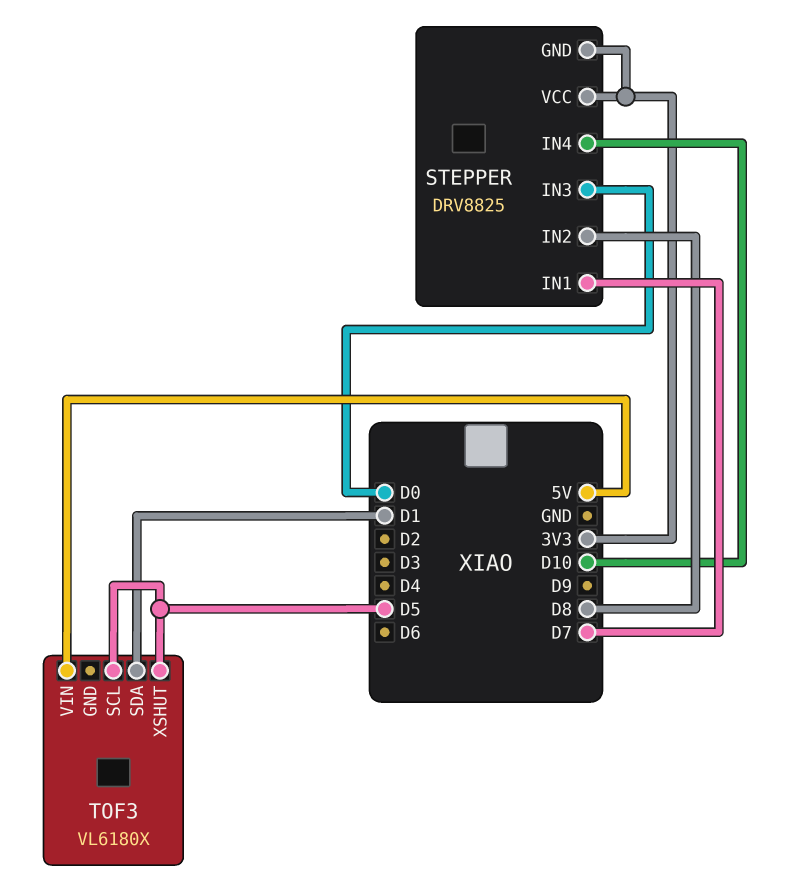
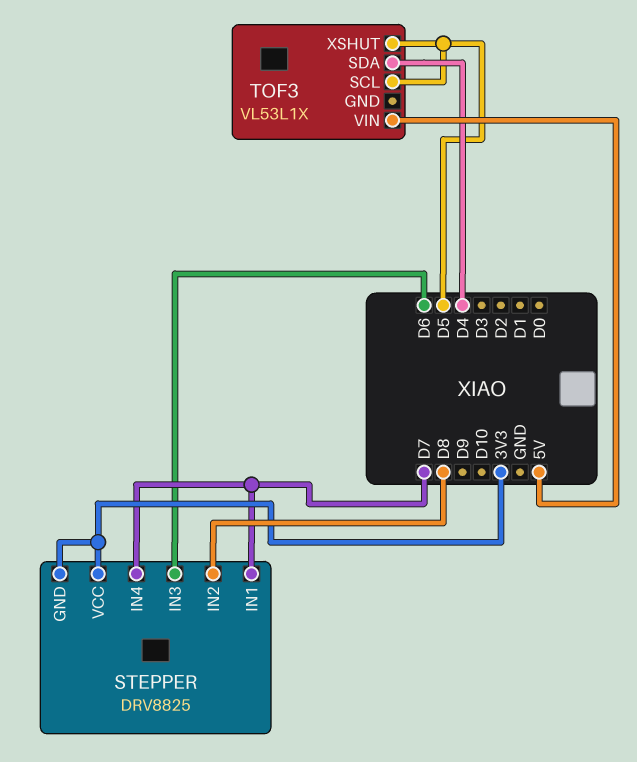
STEPPER pin IN3: D0 -> D6
STEPPER pin IN4: D10 -> D7
TOF3: VL6180X -> VL53L1X
TOF3 pin SDA: D1 -> D4

